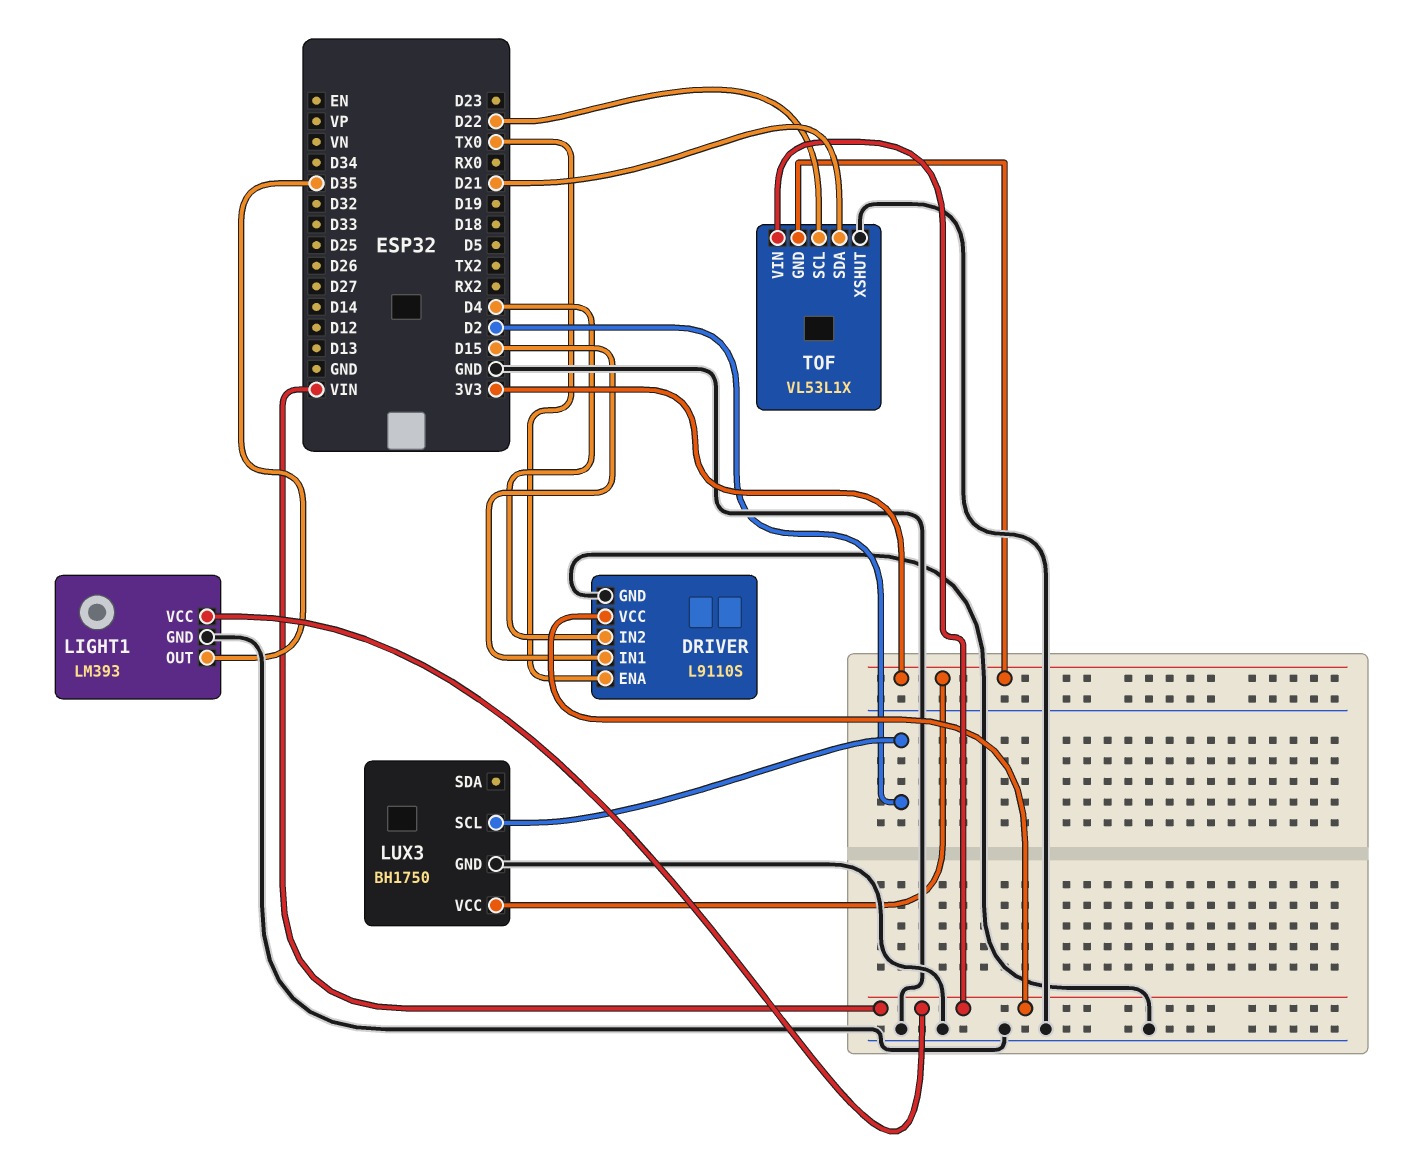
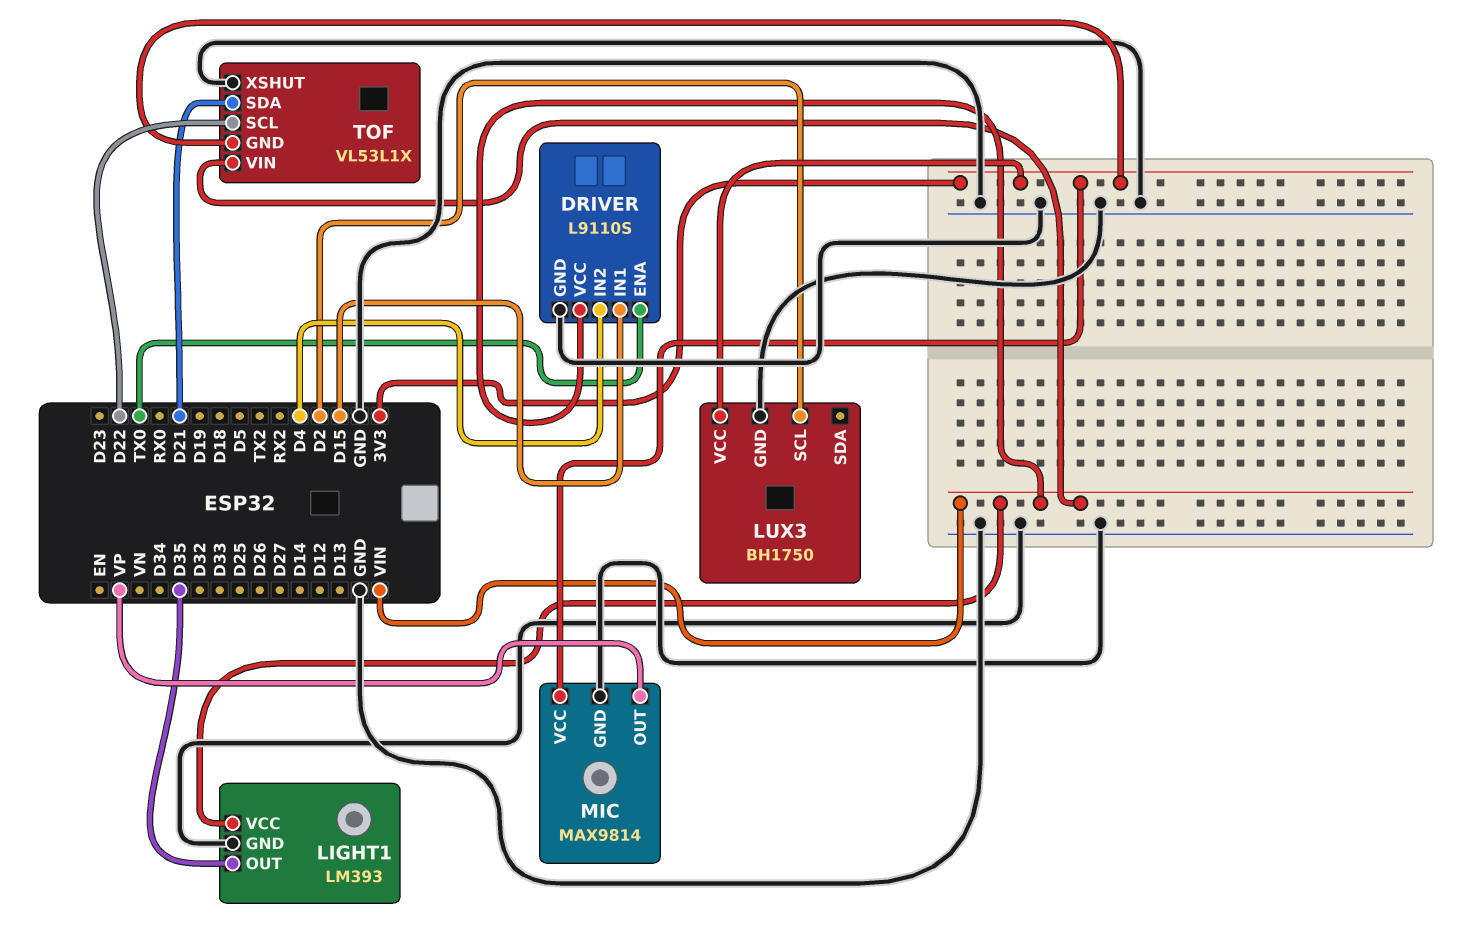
MIC: none -> MAX9814
MIC pin GND: none -> GND
MIC pin OUT: none -> VP
MIC pin VCC: none -> 3V3

